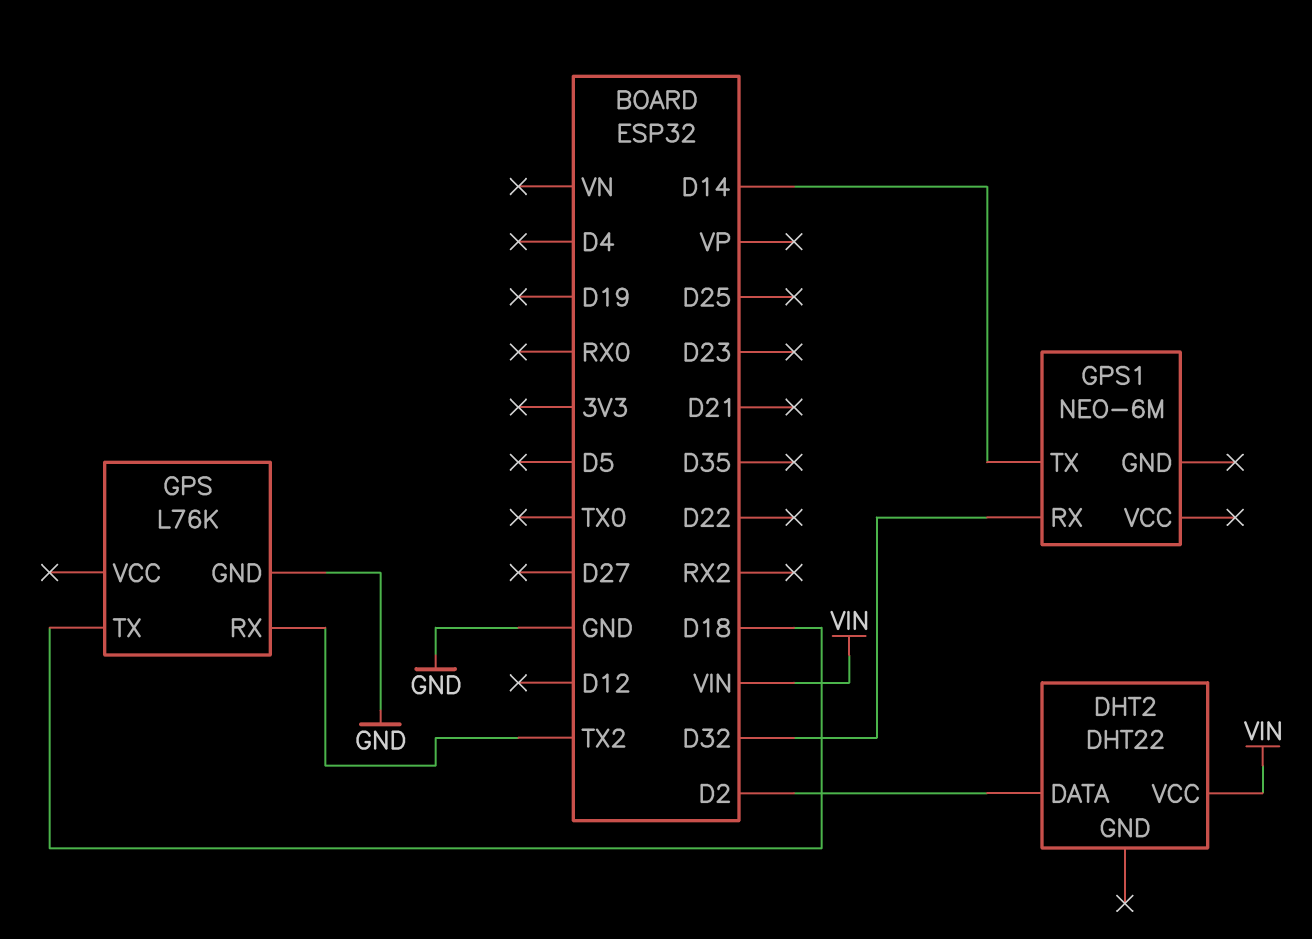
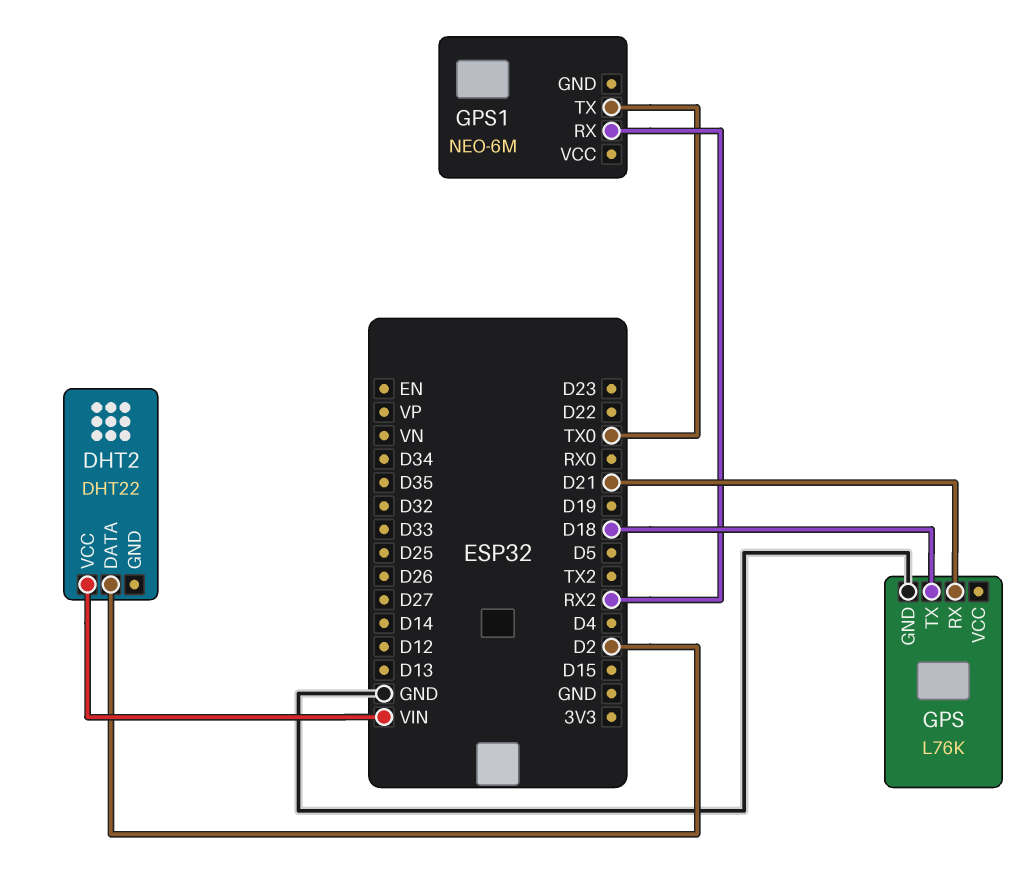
GPS pin RX: TX2 -> D21
GPS1 pin RX: D32 -> RX2
GPS1 pin TX: D14 -> TX0

